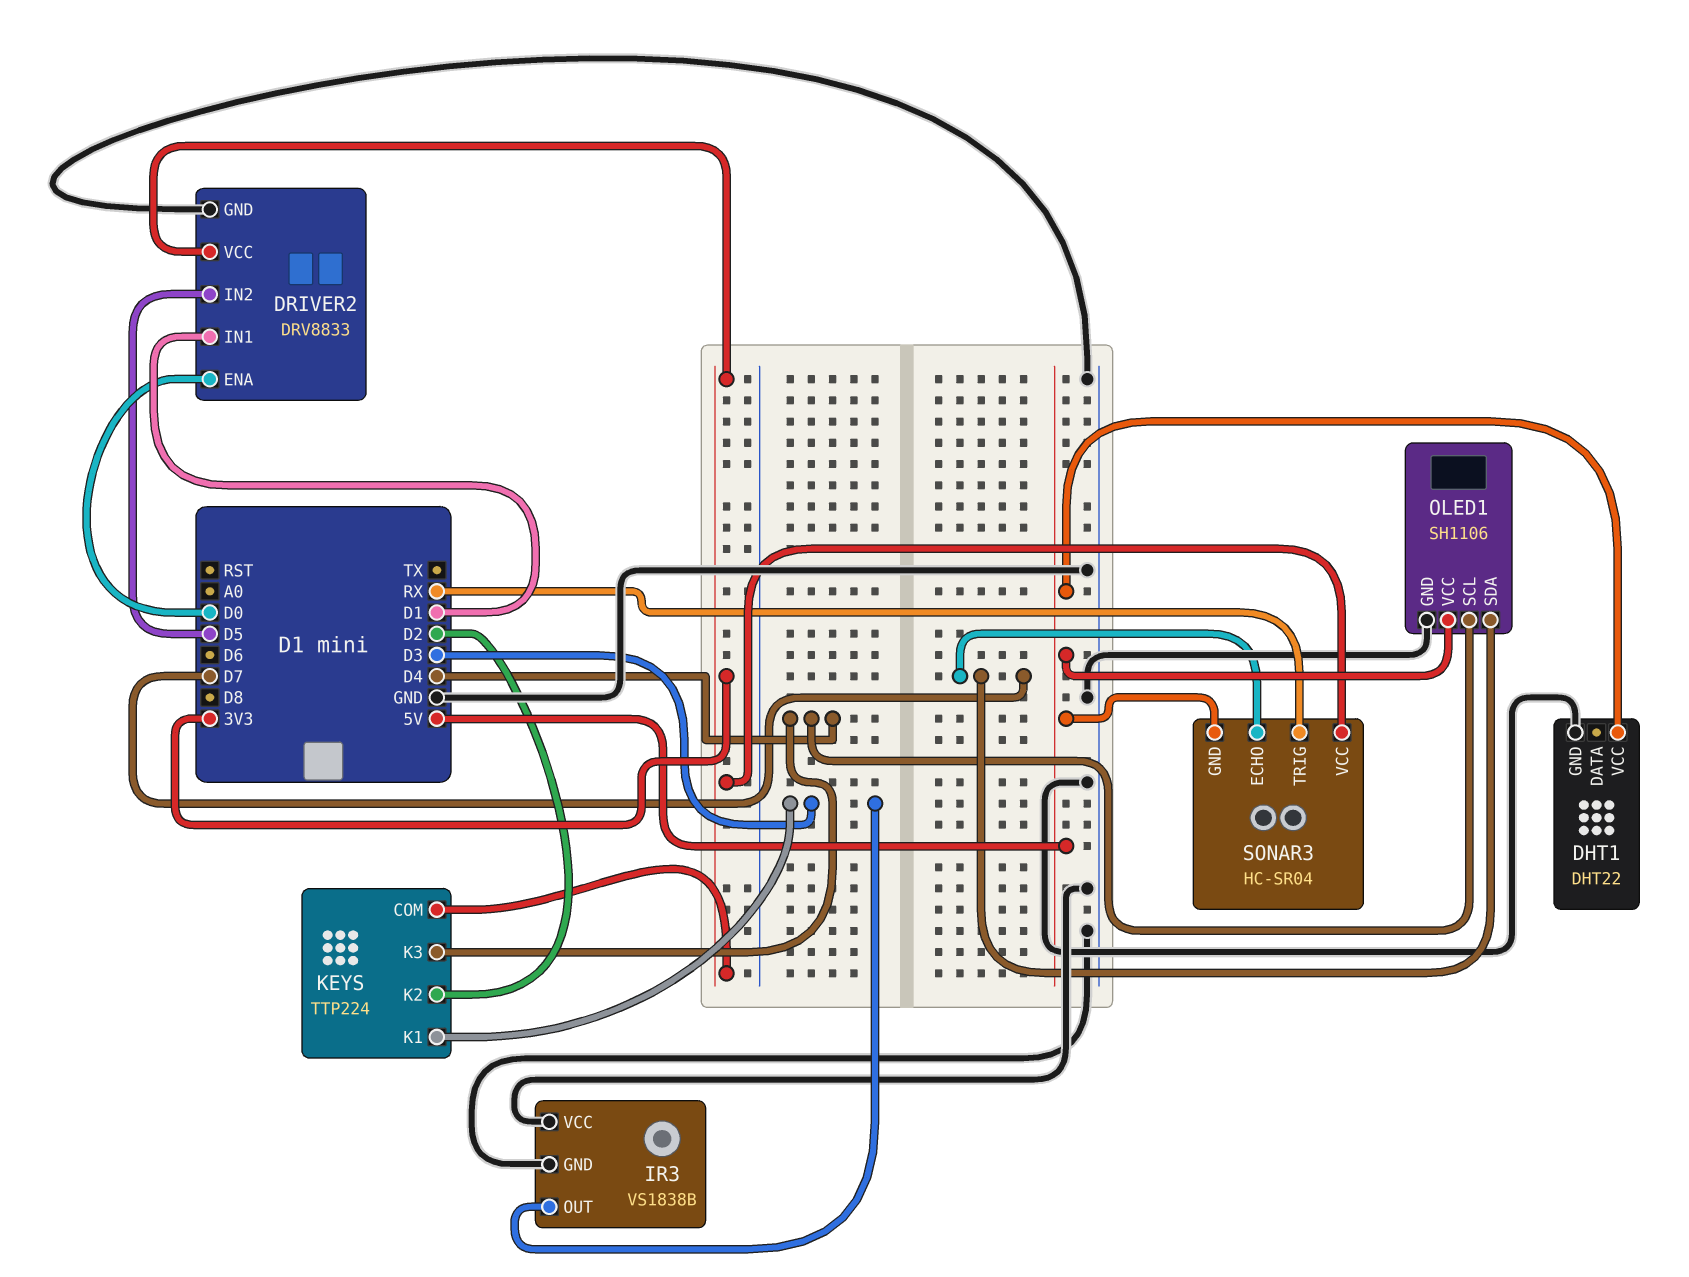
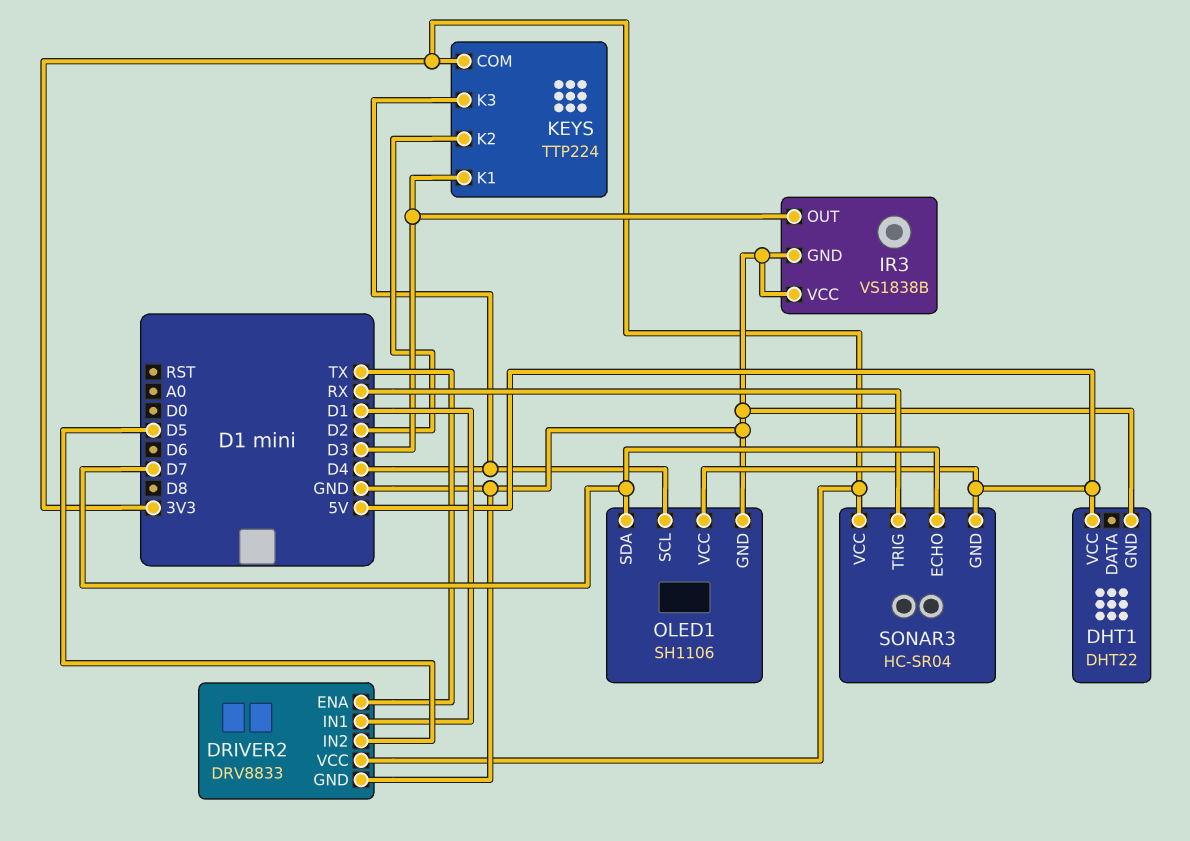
DRIVER2 pin ENA: D0 -> TX

